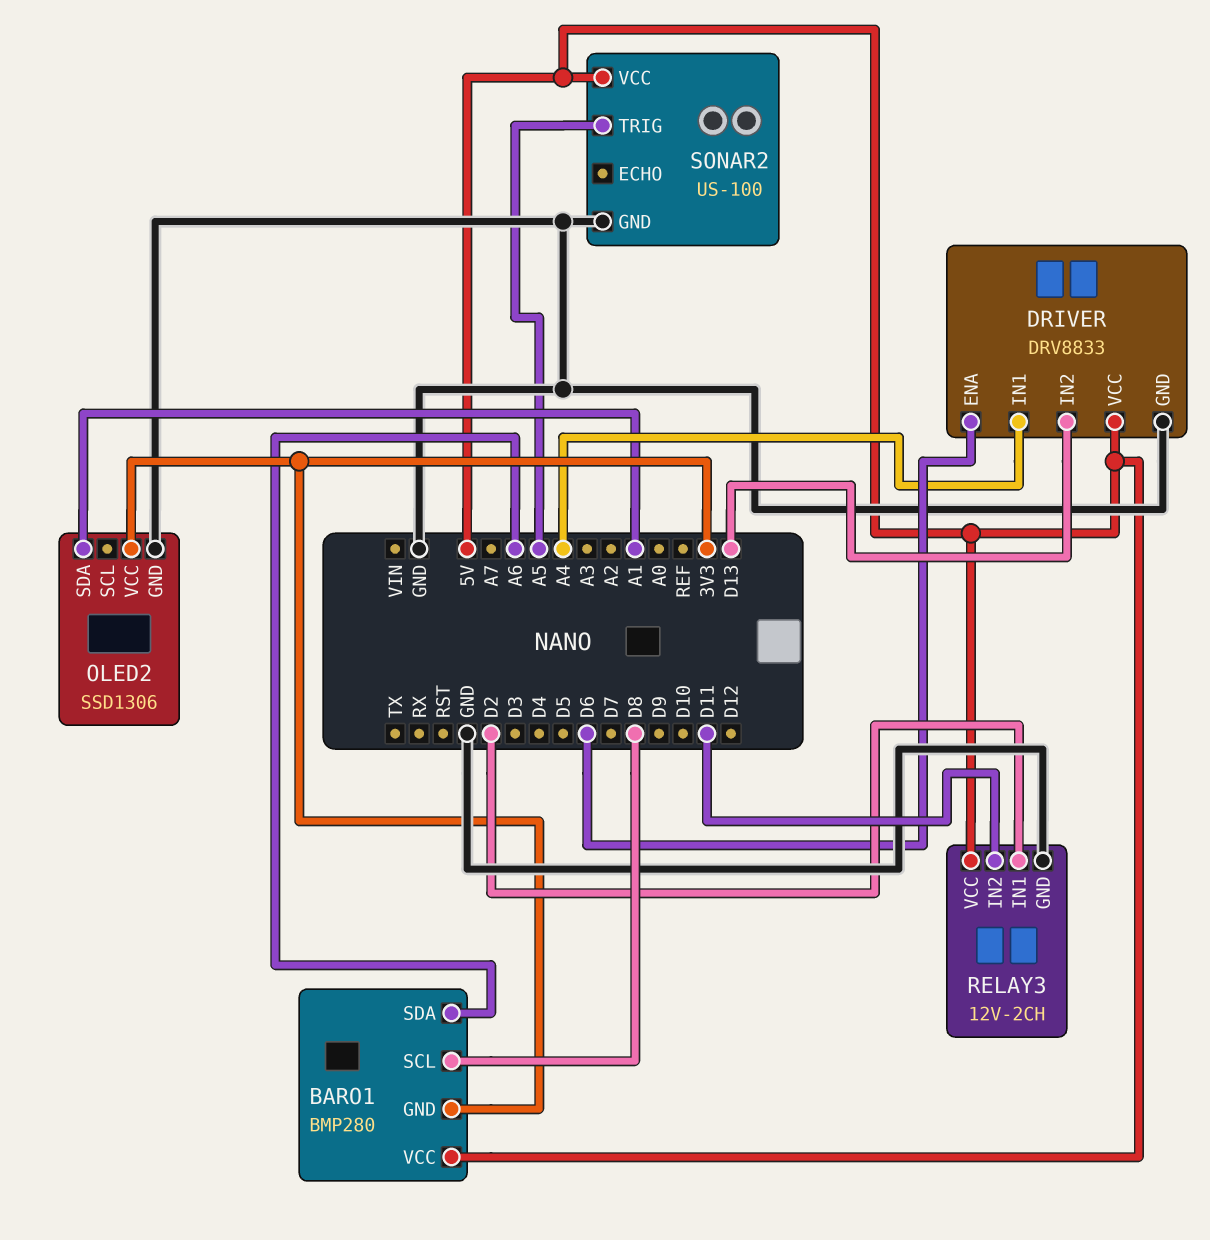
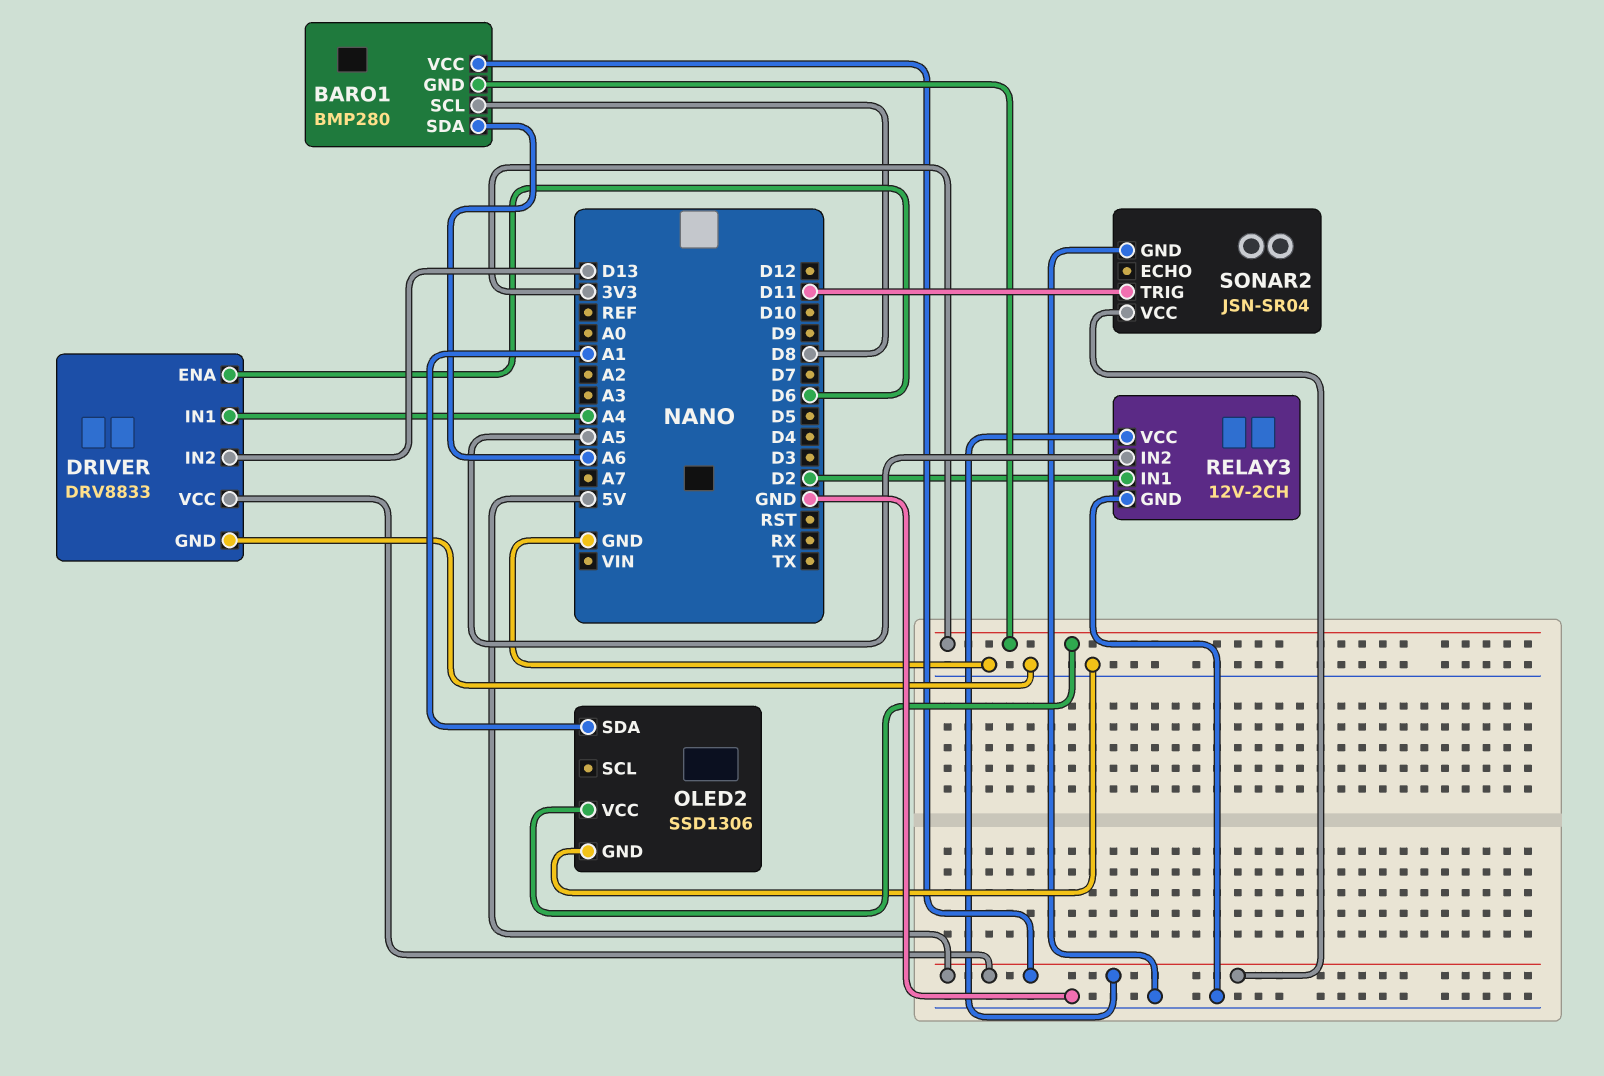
RELAY3 pin IN2: D11 -> A5
SONAR2: US-100 -> JSN-SR04
SONAR2 pin TRIG: A5 -> D11

